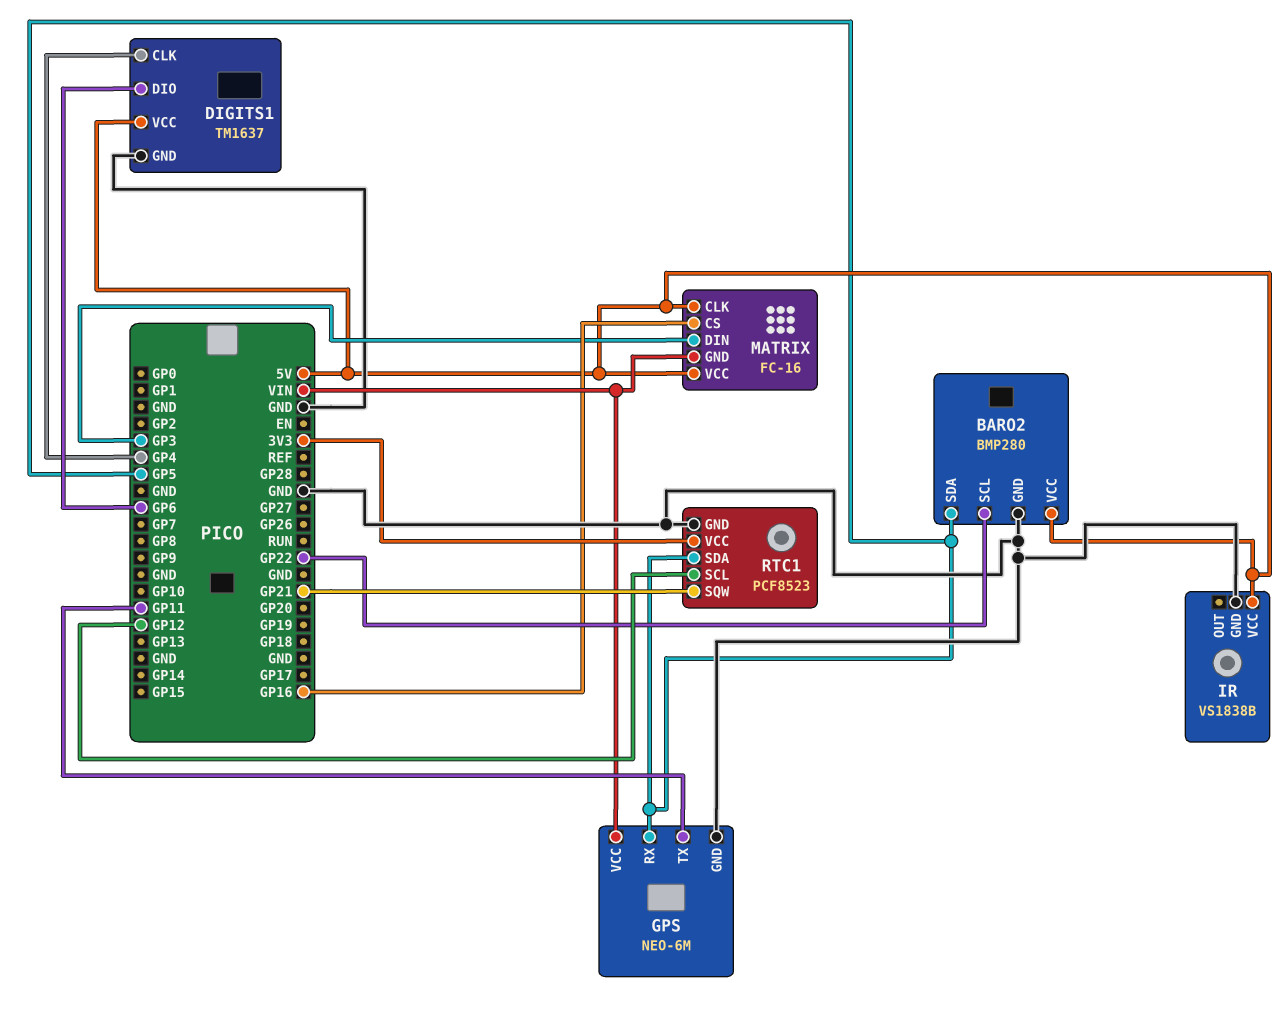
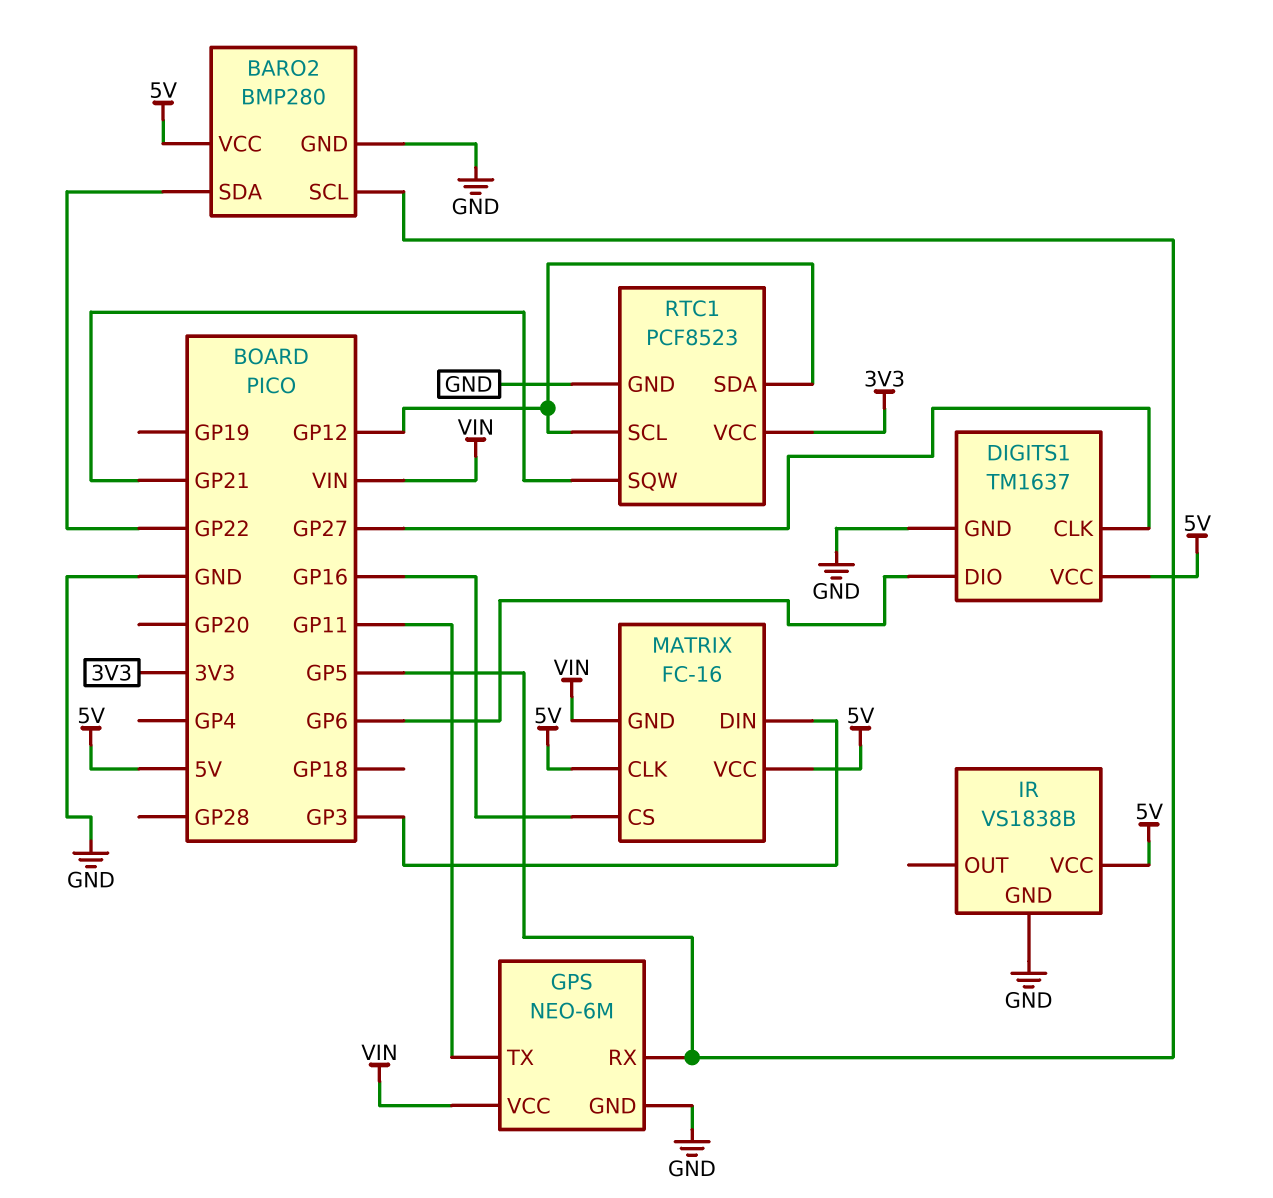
BARO2 pin SCL: GP22 -> GP5
BARO2 pin SDA: GP5 -> GP22
DIGITS1 pin CLK: GP4 -> GP27
RTC1 pin SDA: GP5 -> GP12

